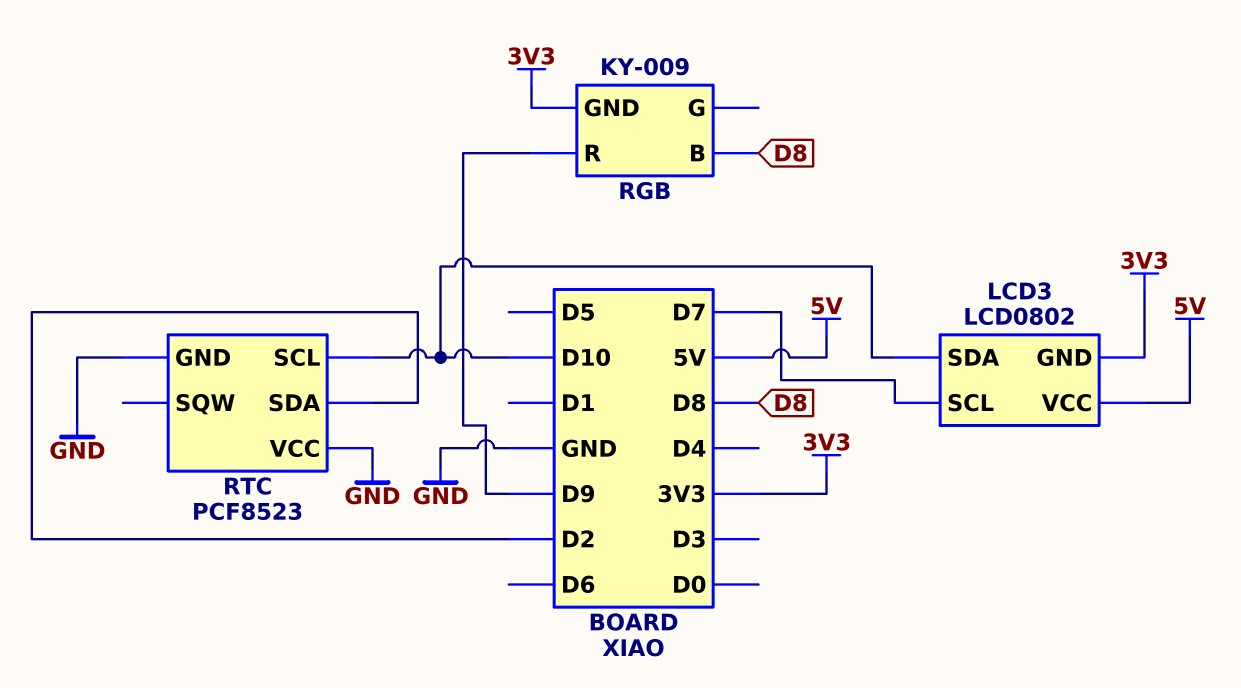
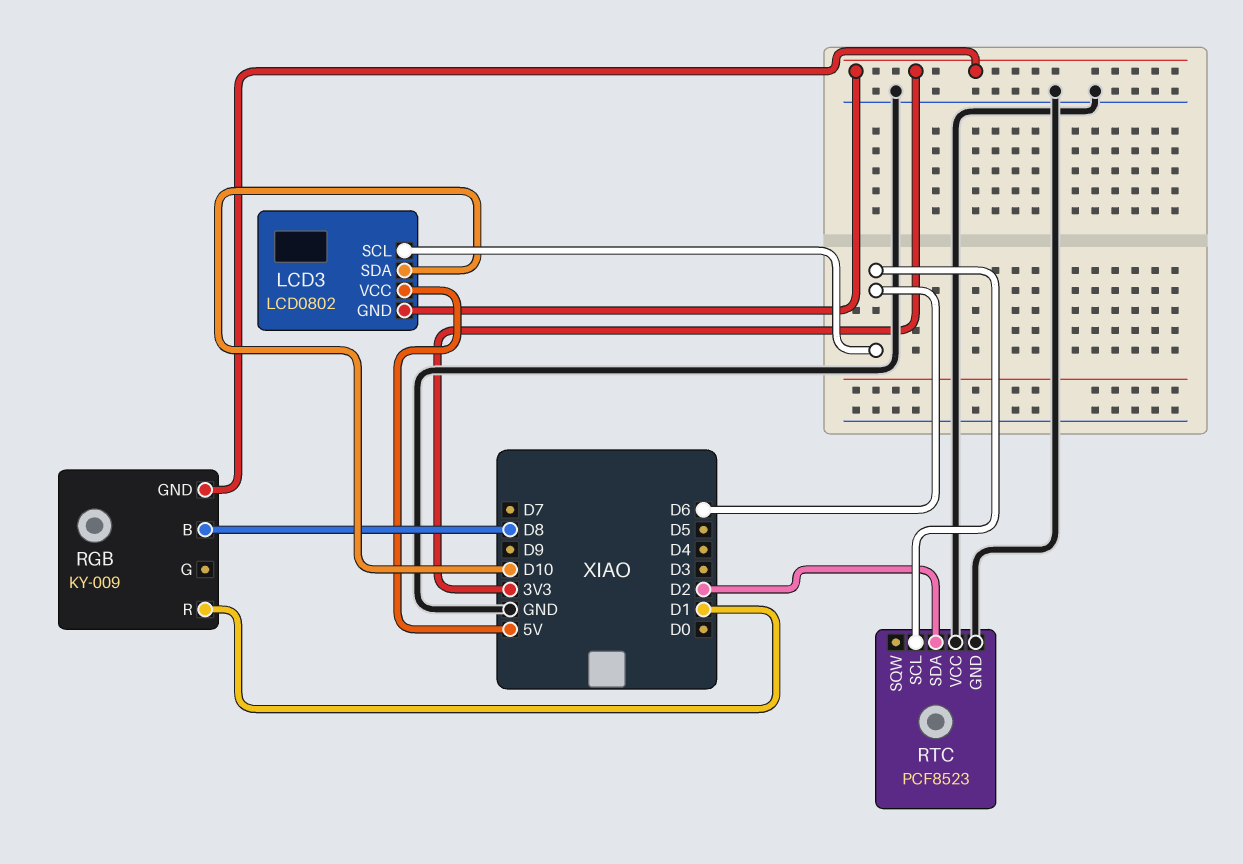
LCD3 pin SCL: D7 -> D6
RGB pin R: D9 -> D1
RTC pin SCL: D10 -> D6

